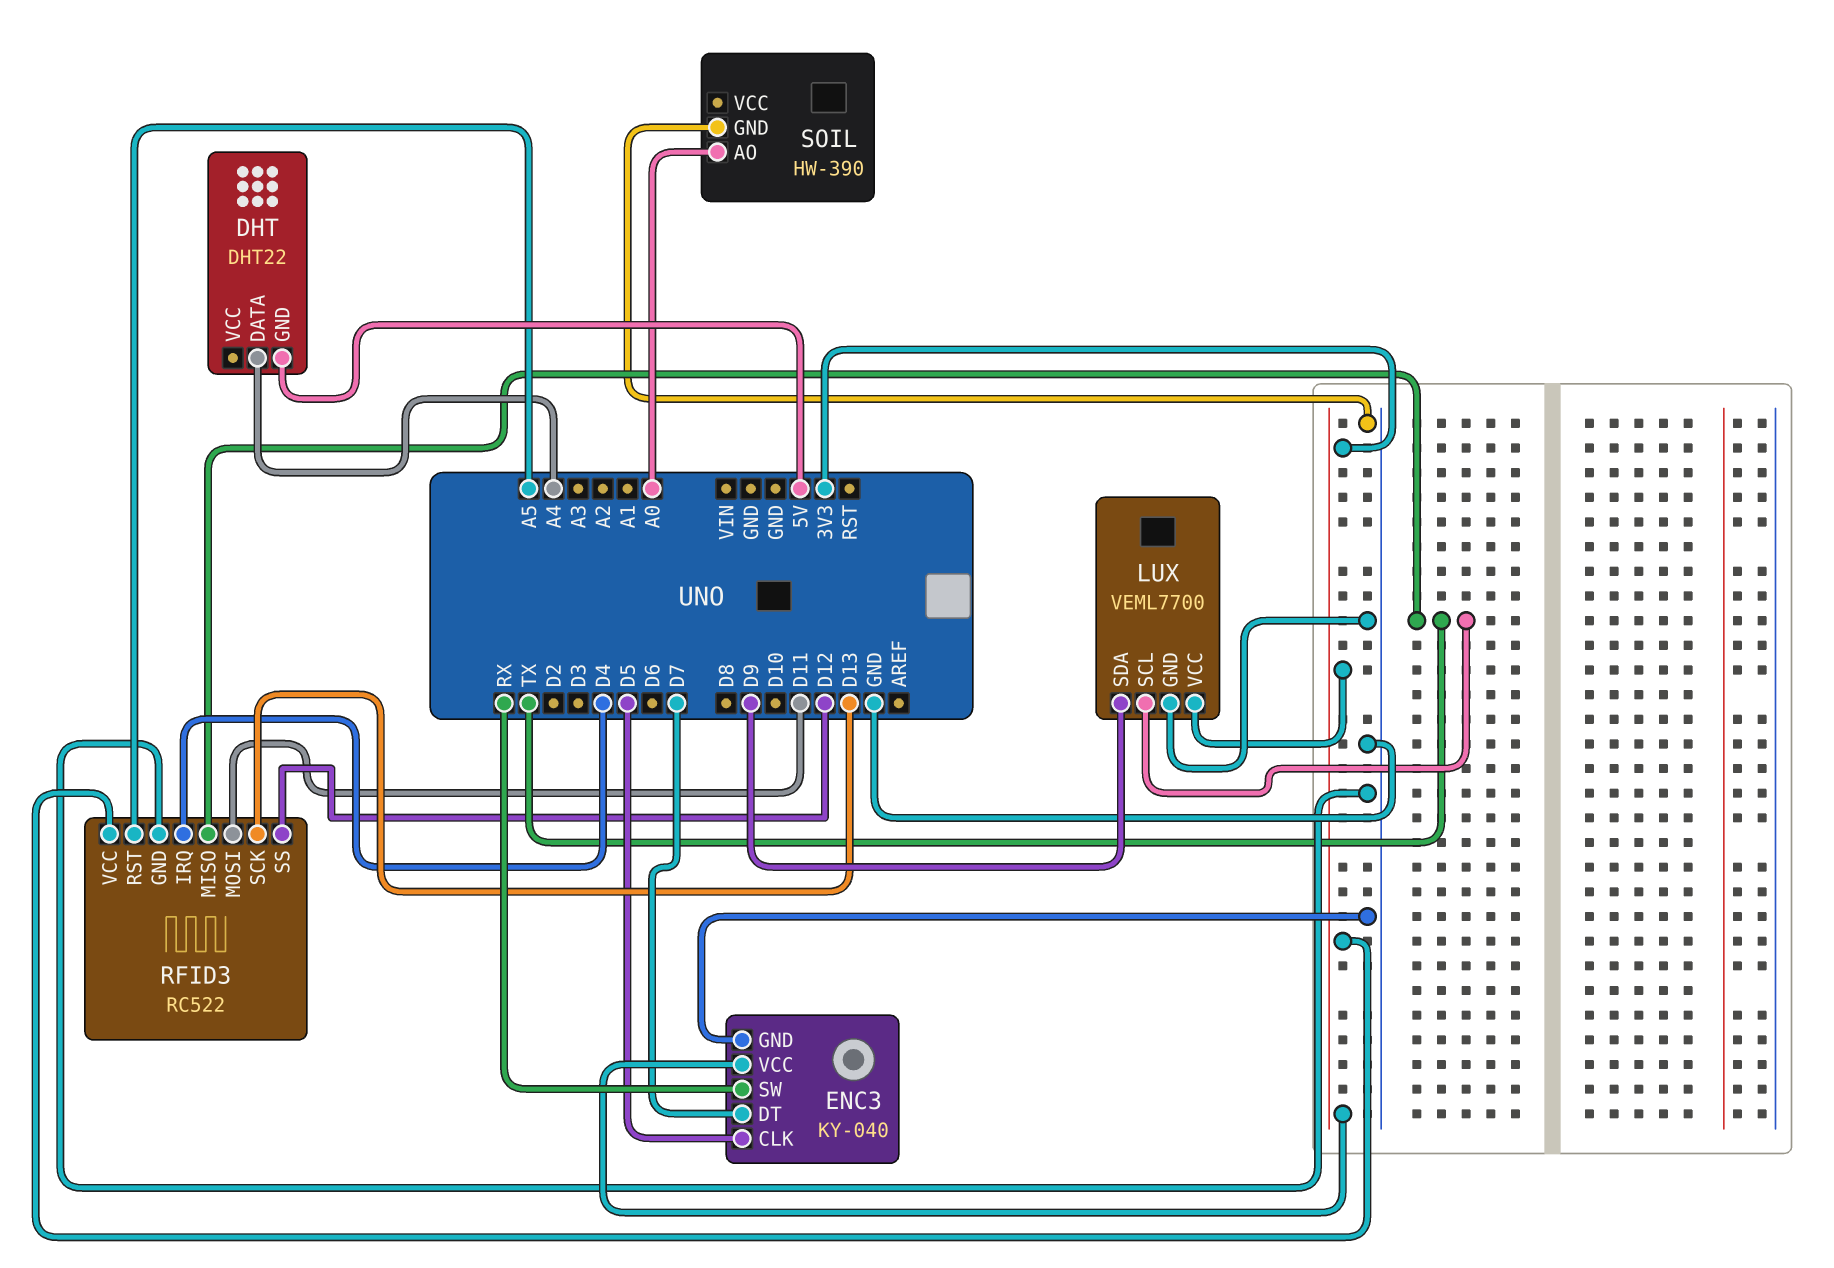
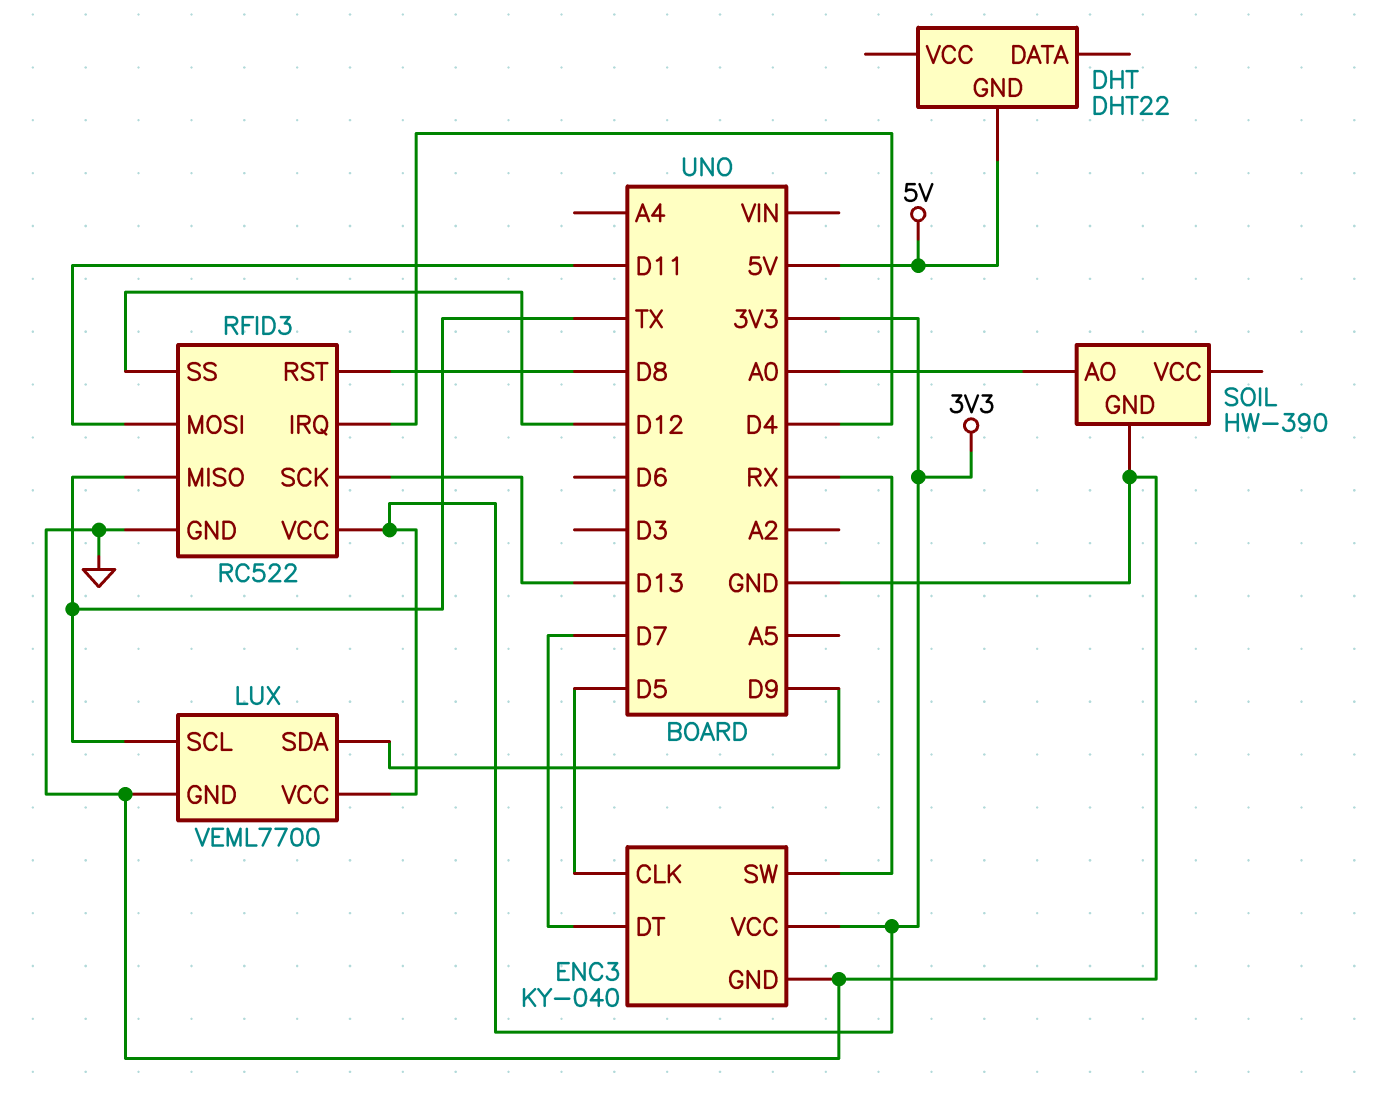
DHT pin DATA: A4 -> none
RFID3 pin RST: A5 -> D8

